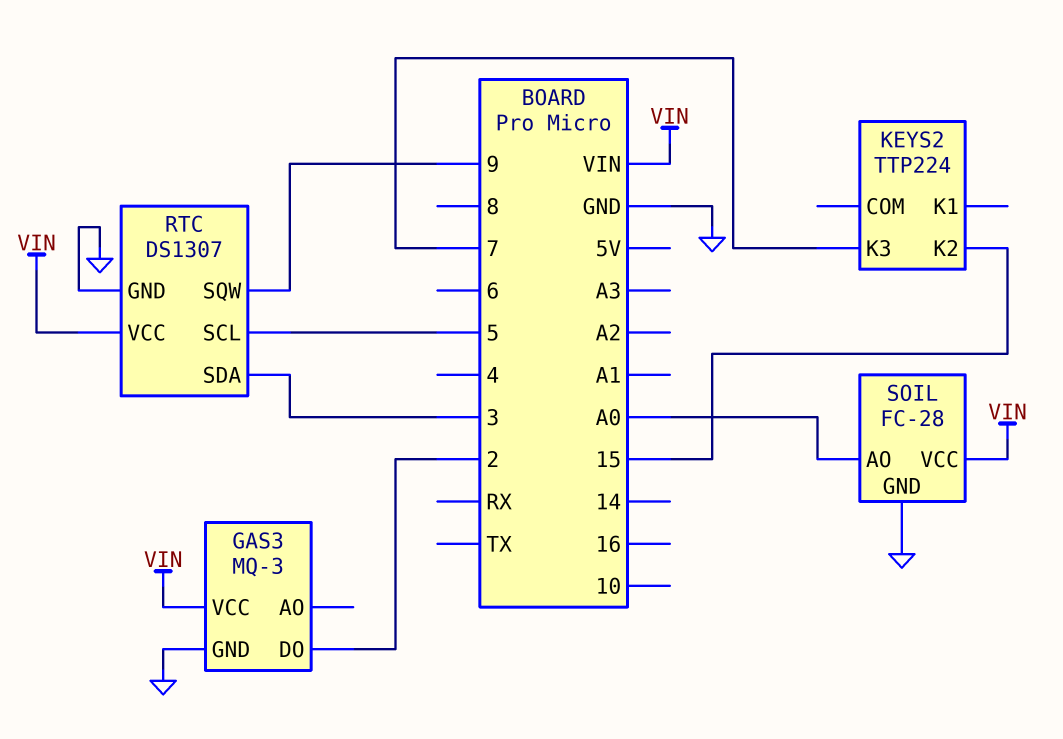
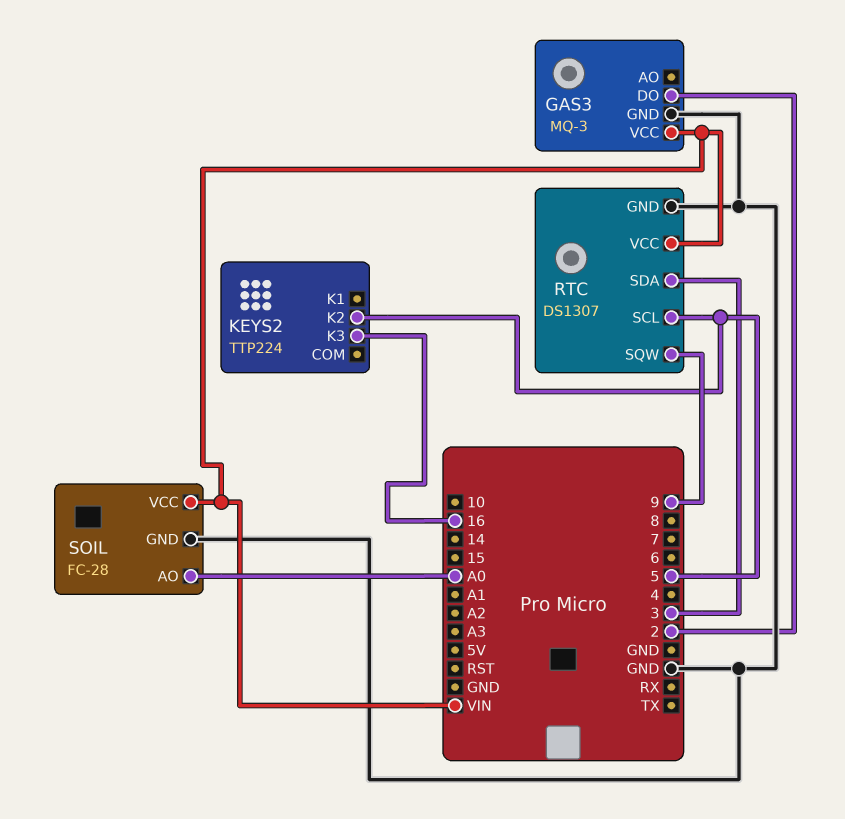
KEYS2 pin K2: 15 -> 5
KEYS2 pin K3: 7 -> 16

